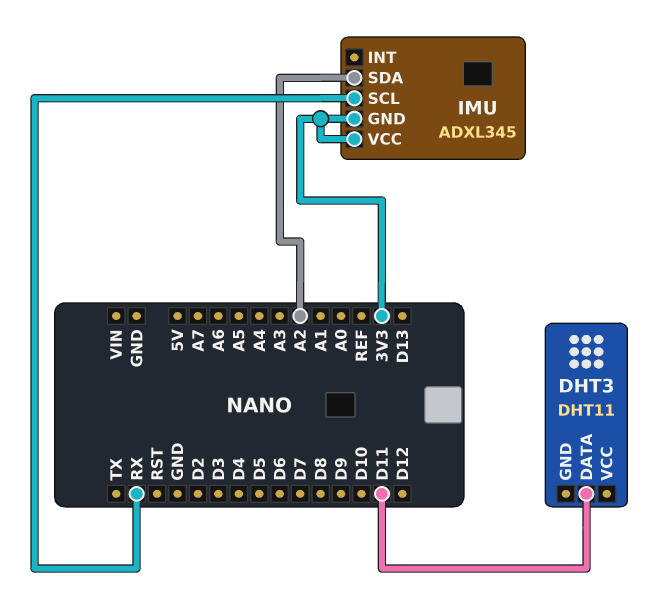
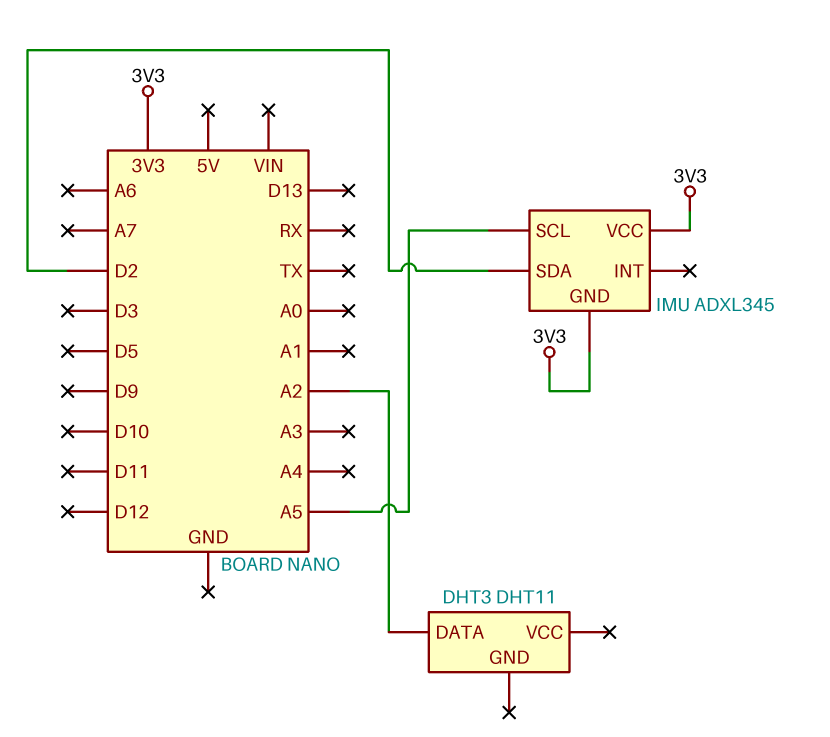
DHT3 pin DATA: D11 -> A2
IMU pin SCL: RX -> A5
IMU pin SDA: A2 -> D2

